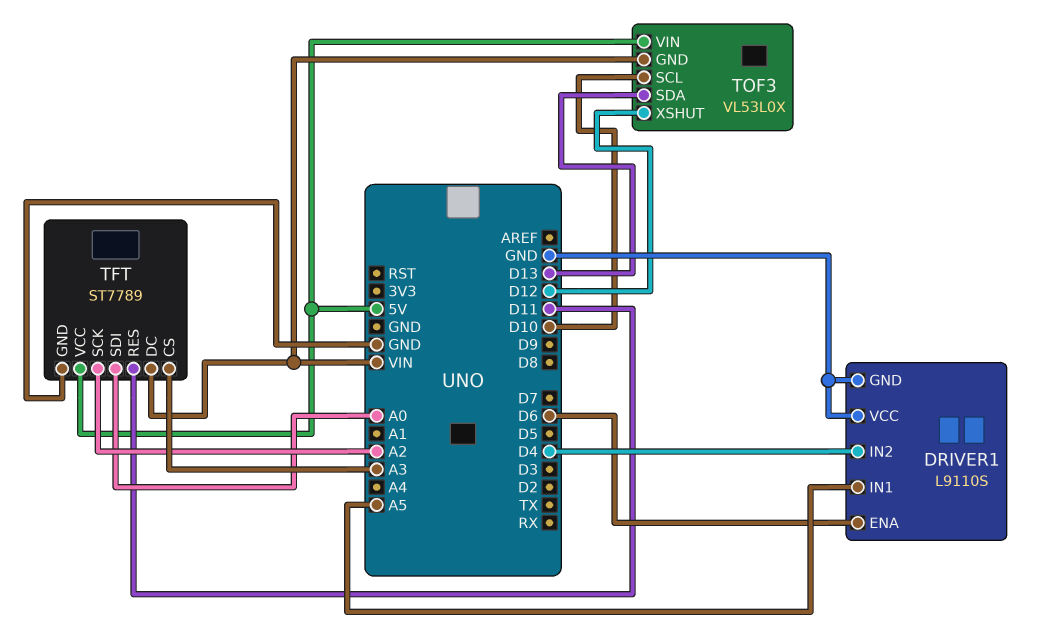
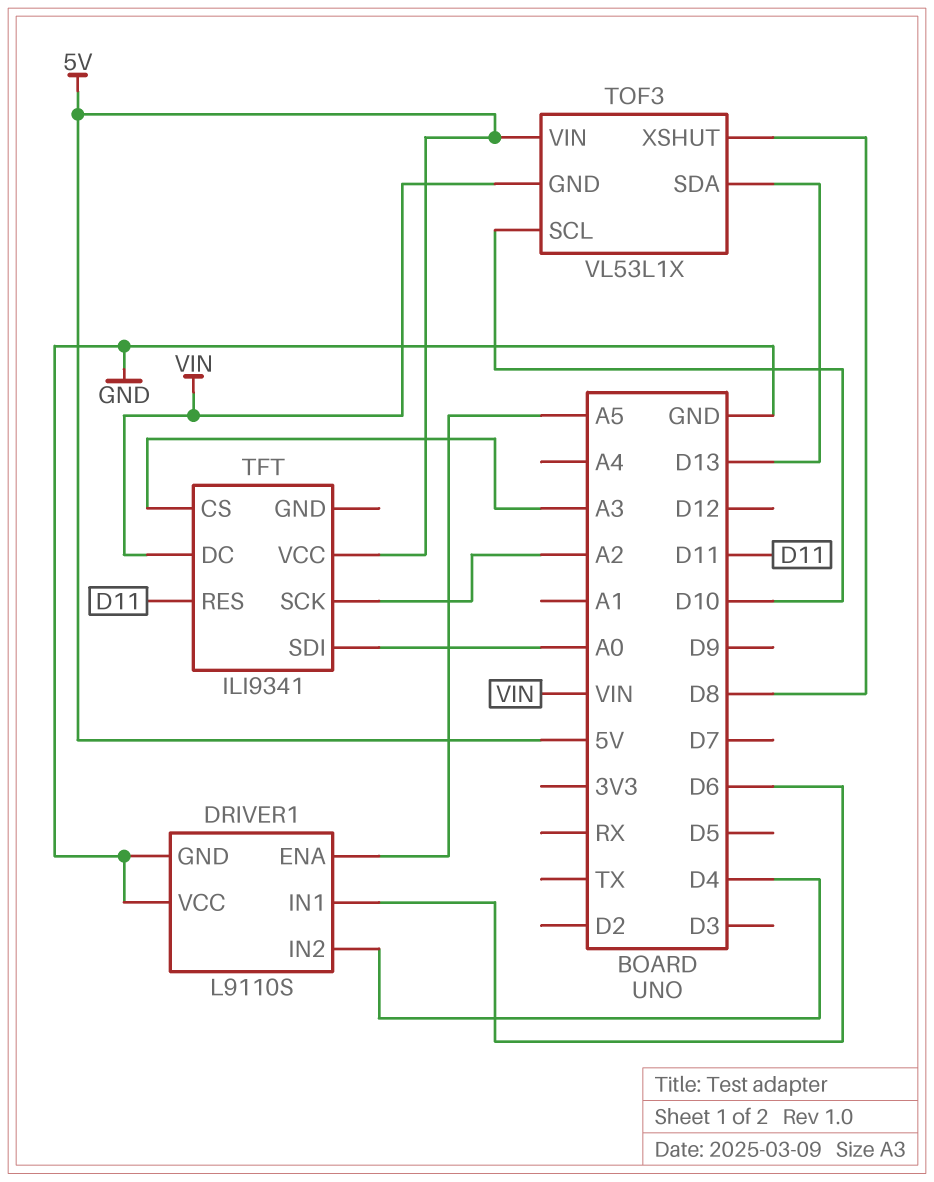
DRIVER1 pin ENA: D6 -> A5
DRIVER1 pin IN1: A5 -> D6
TFT: ST7789 -> ILI9341
TFT pin GND: GND -> none
TOF3: VL53L0X -> VL53L1X
TOF3 pin XSHUT: D12 -> D8

